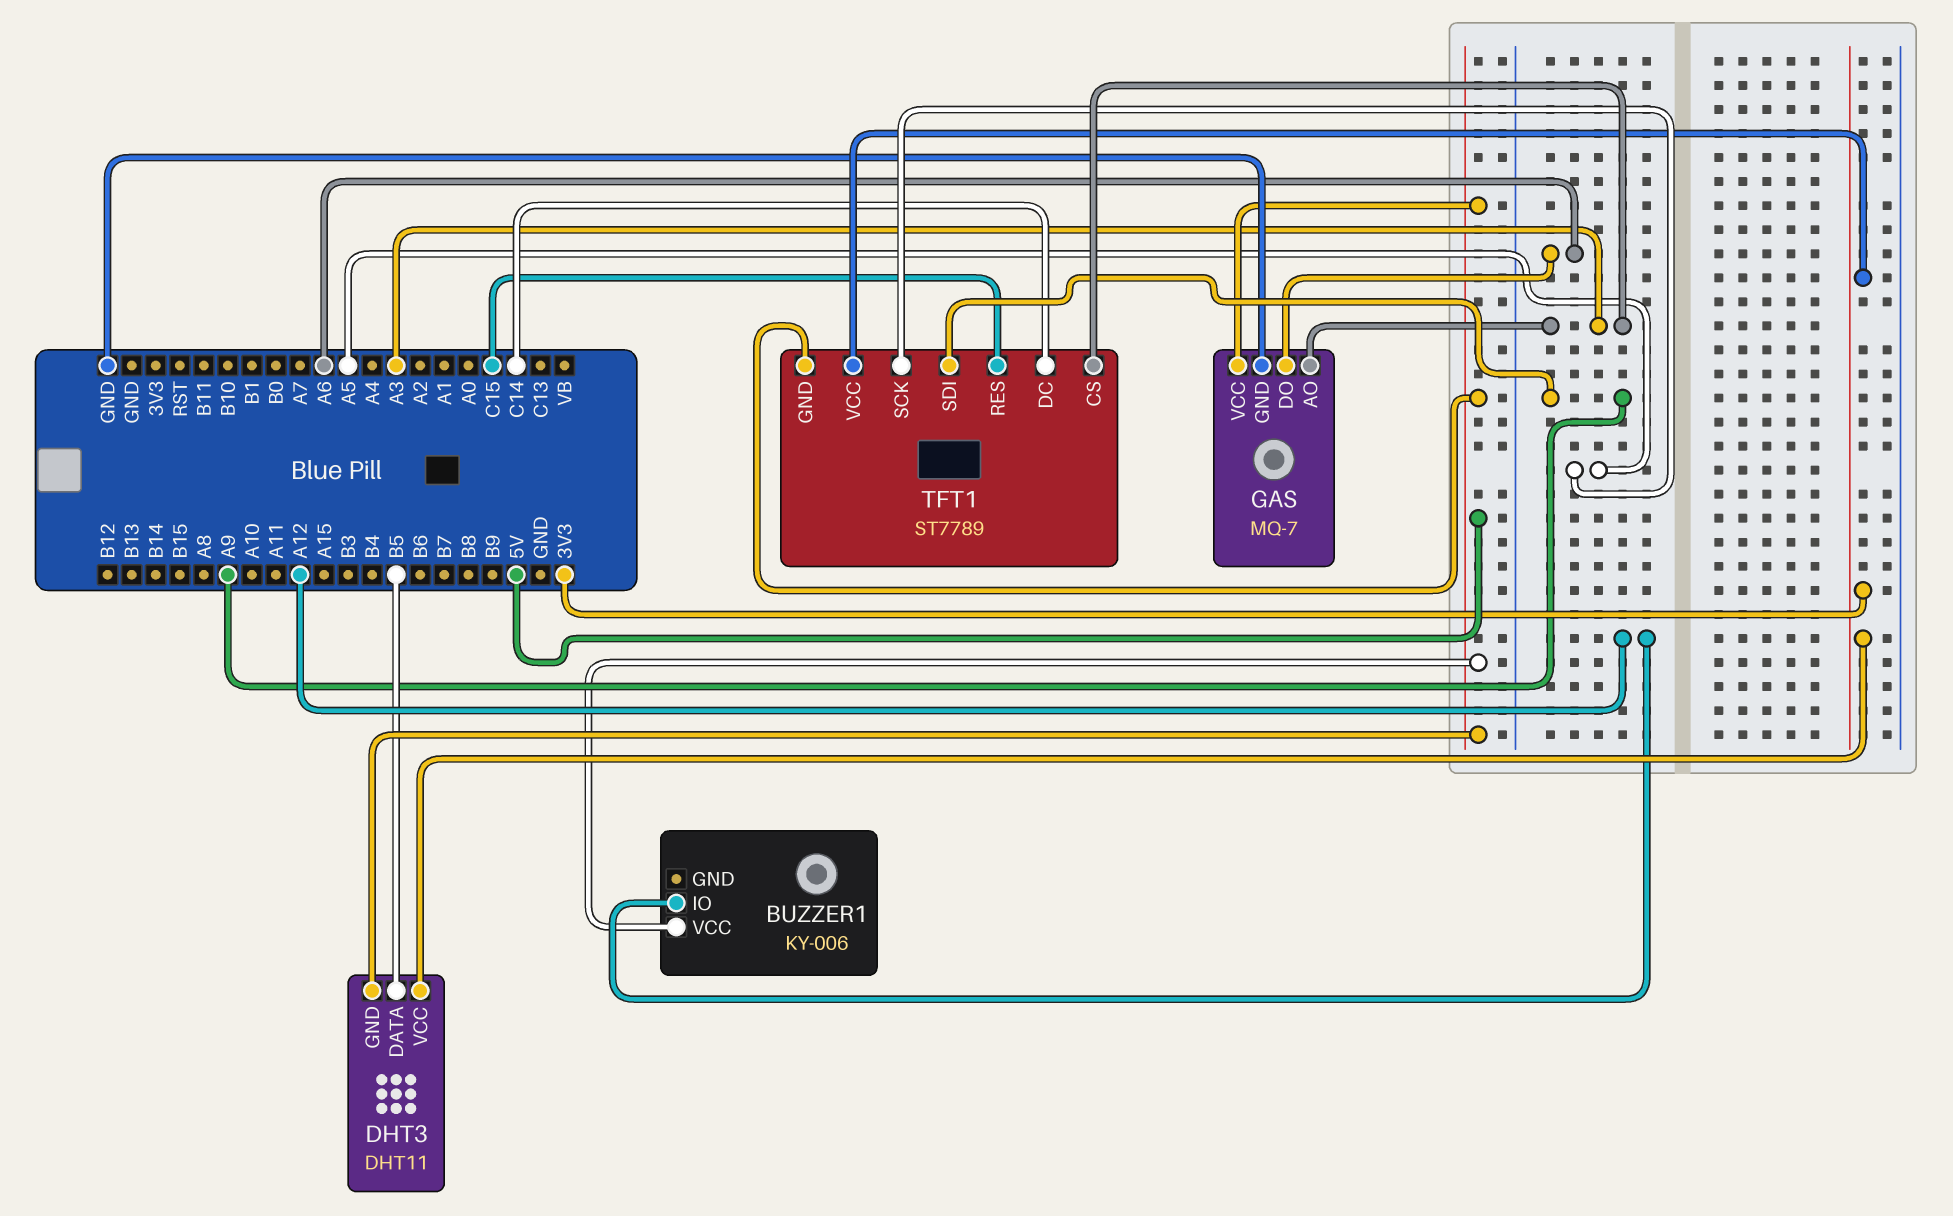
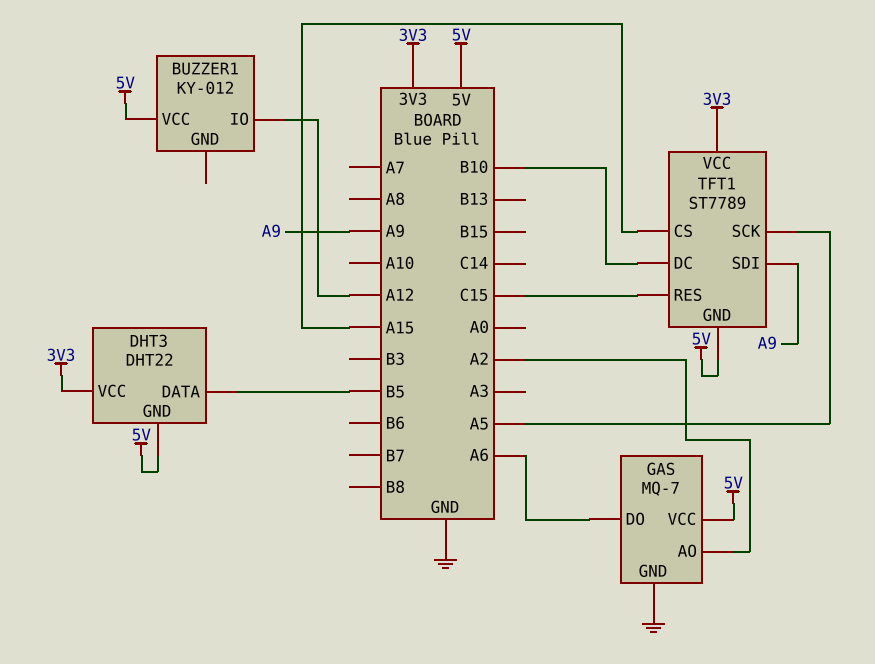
BUZZER1: KY-006 -> KY-012
DHT3: DHT11 -> DHT22
GAS pin AO: A3 -> A2
TFT1 pin CS: A3 -> A15
TFT1 pin DC: C14 -> B10

